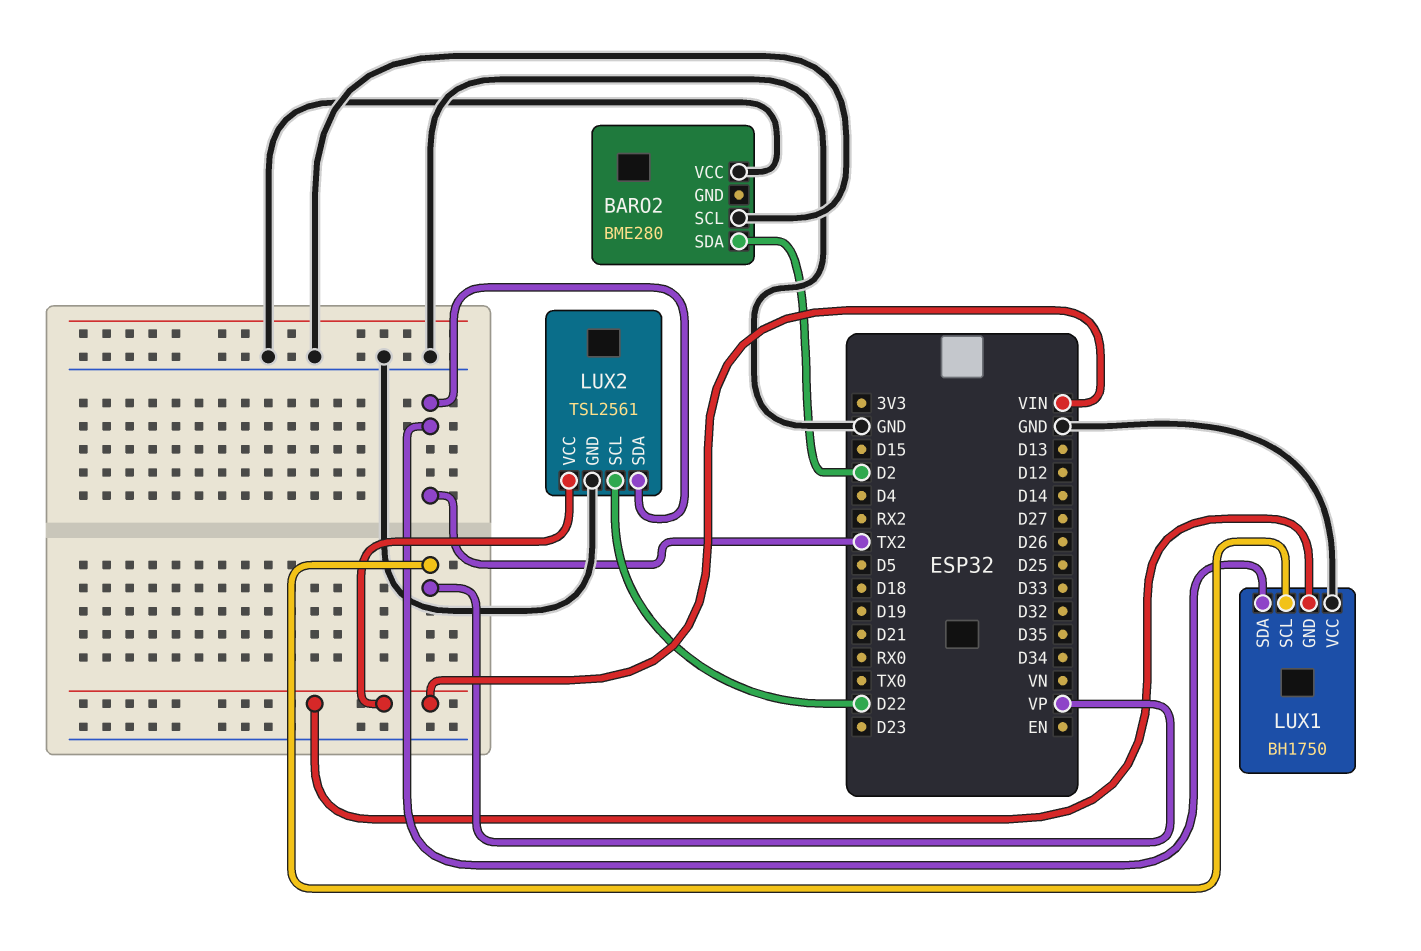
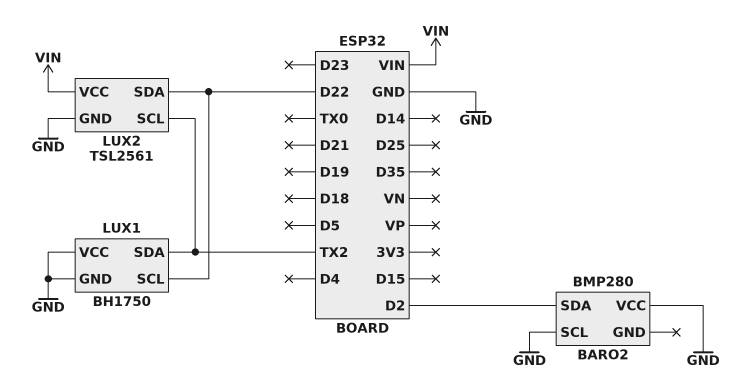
BARO2: BME280 -> BMP280
LUX1 pin GND: VIN -> GND
LUX1 pin SCL: VP -> D22
LUX2 pin SCL: D22 -> TX2
LUX2 pin SDA: TX2 -> D22

